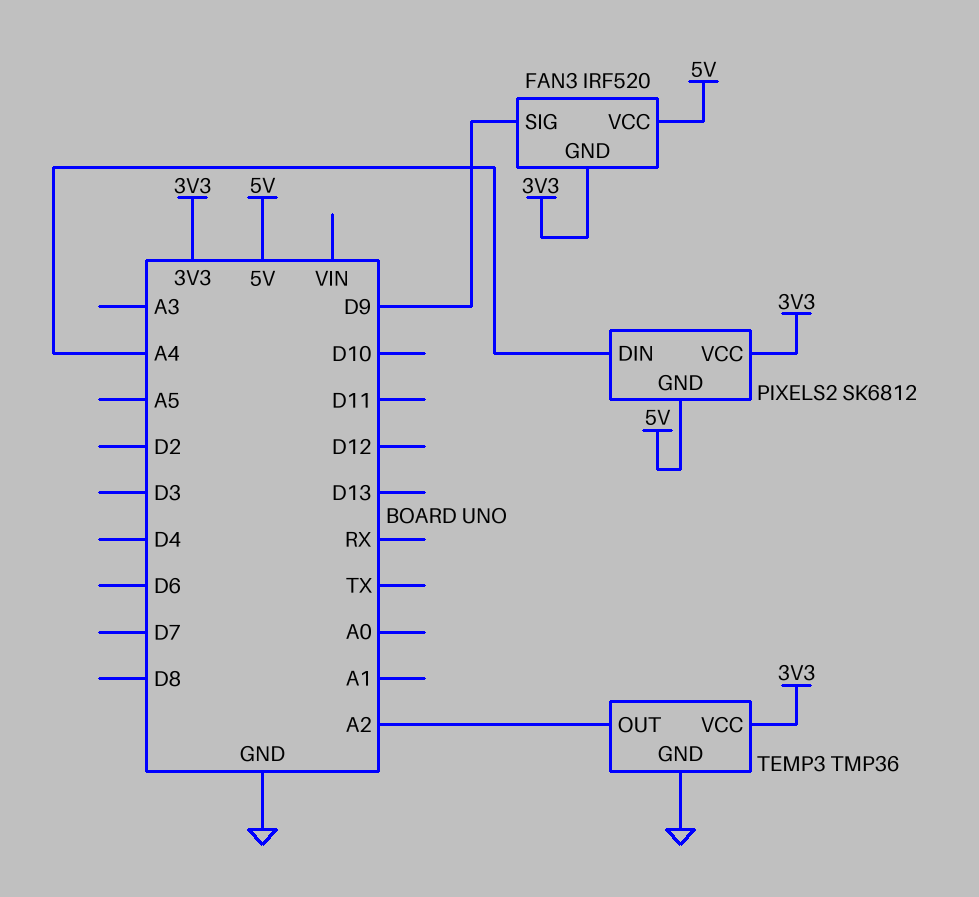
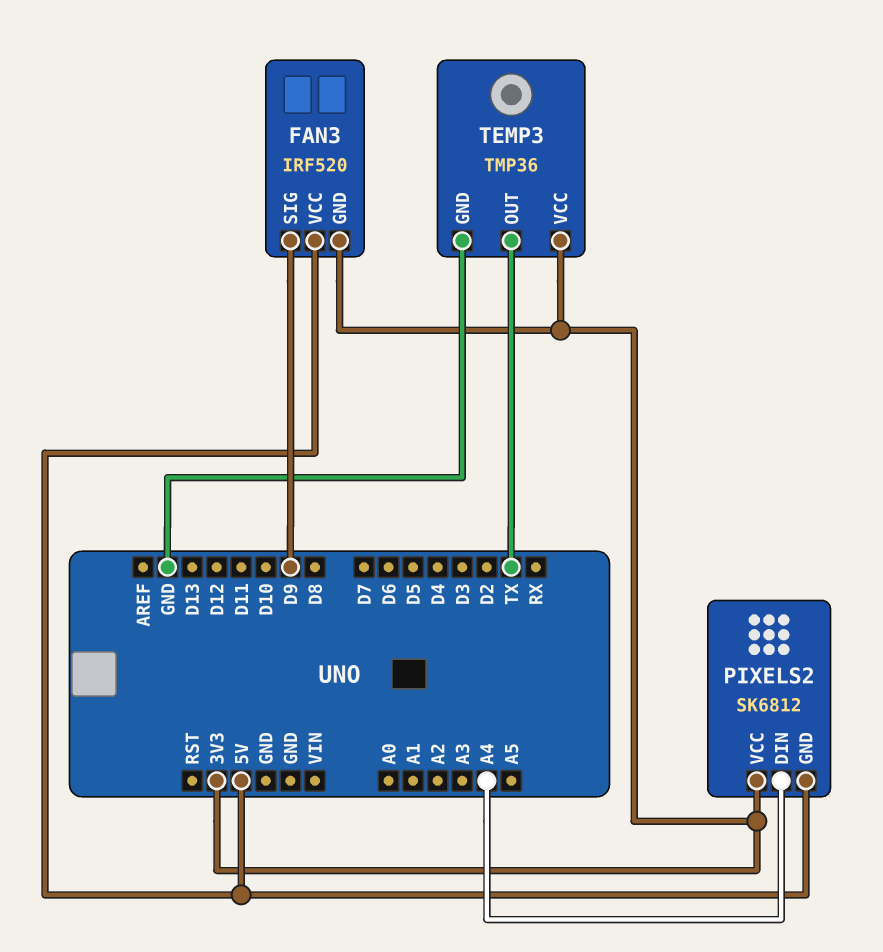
TEMP3 pin OUT: A2 -> TX

